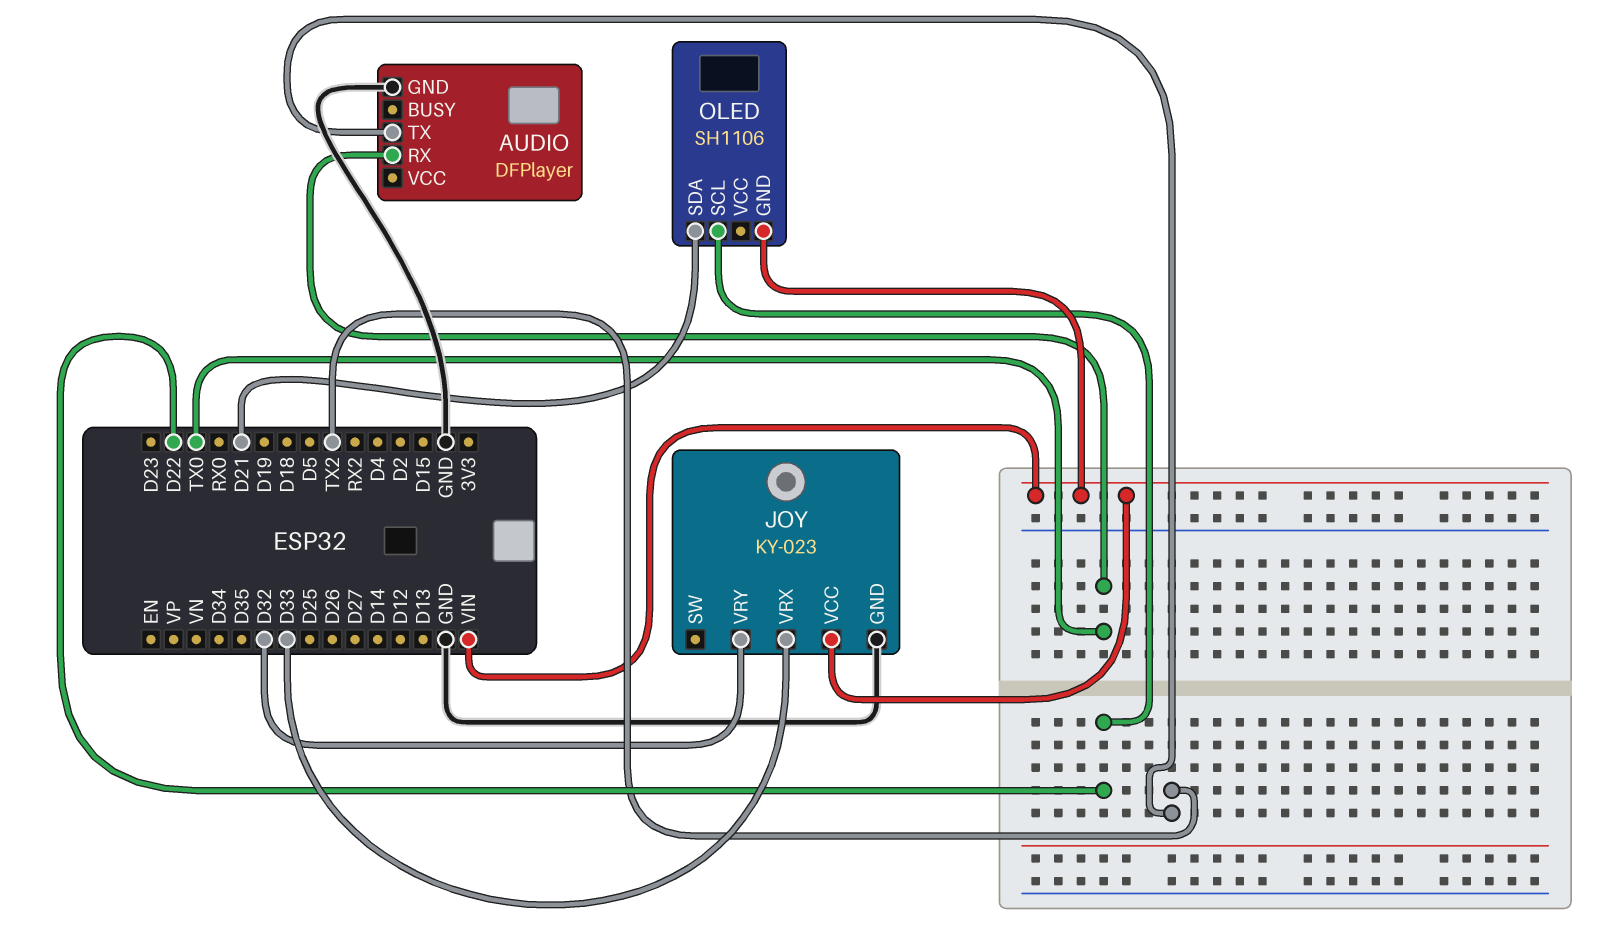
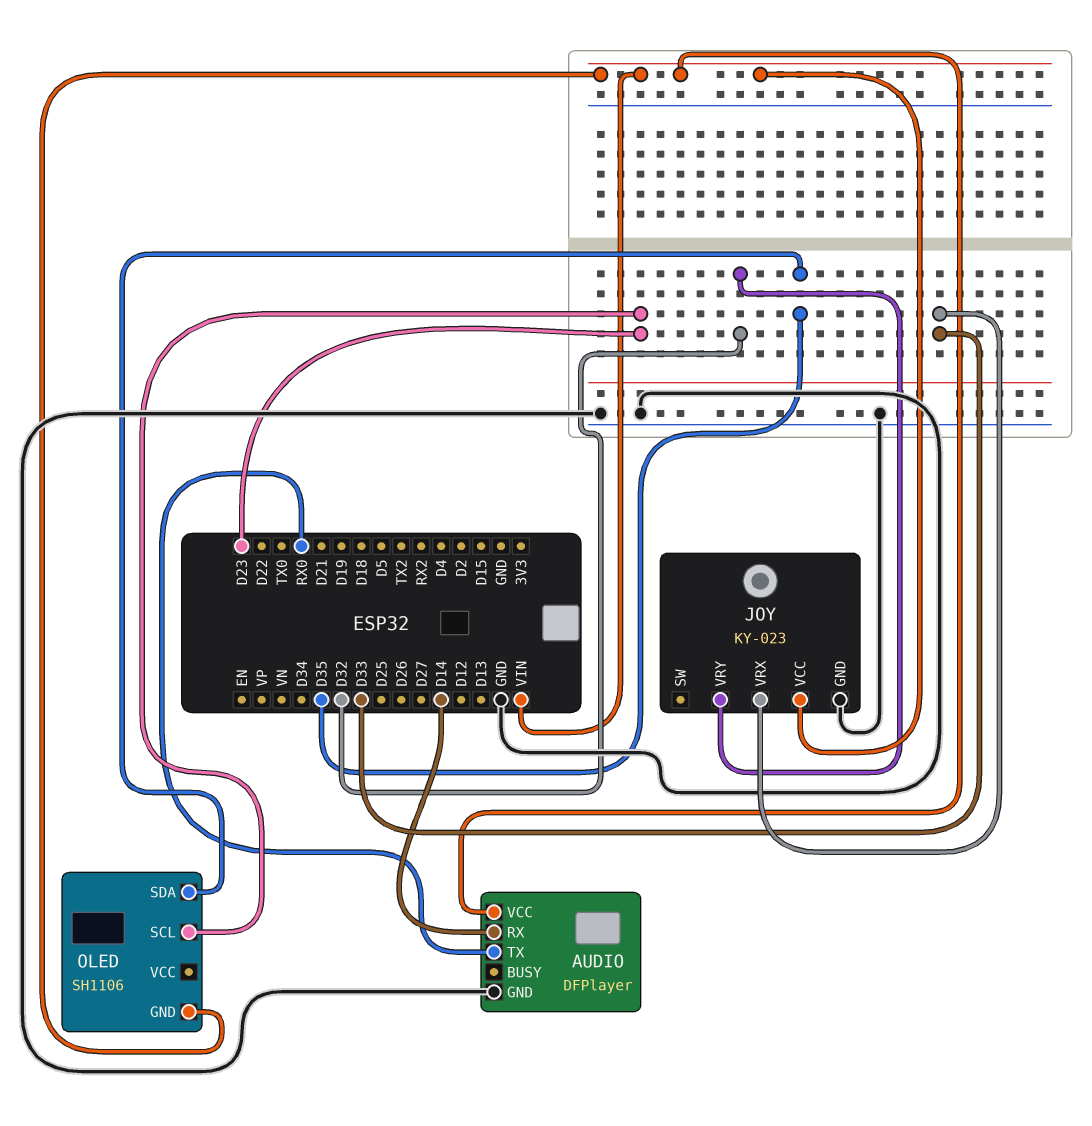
AUDIO pin RX: TX0 -> D14
AUDIO pin TX: TX2 -> RX0
AUDIO pin VCC: none -> VIN
OLED pin SCL: D22 -> D23
OLED pin SDA: D21 -> D35

